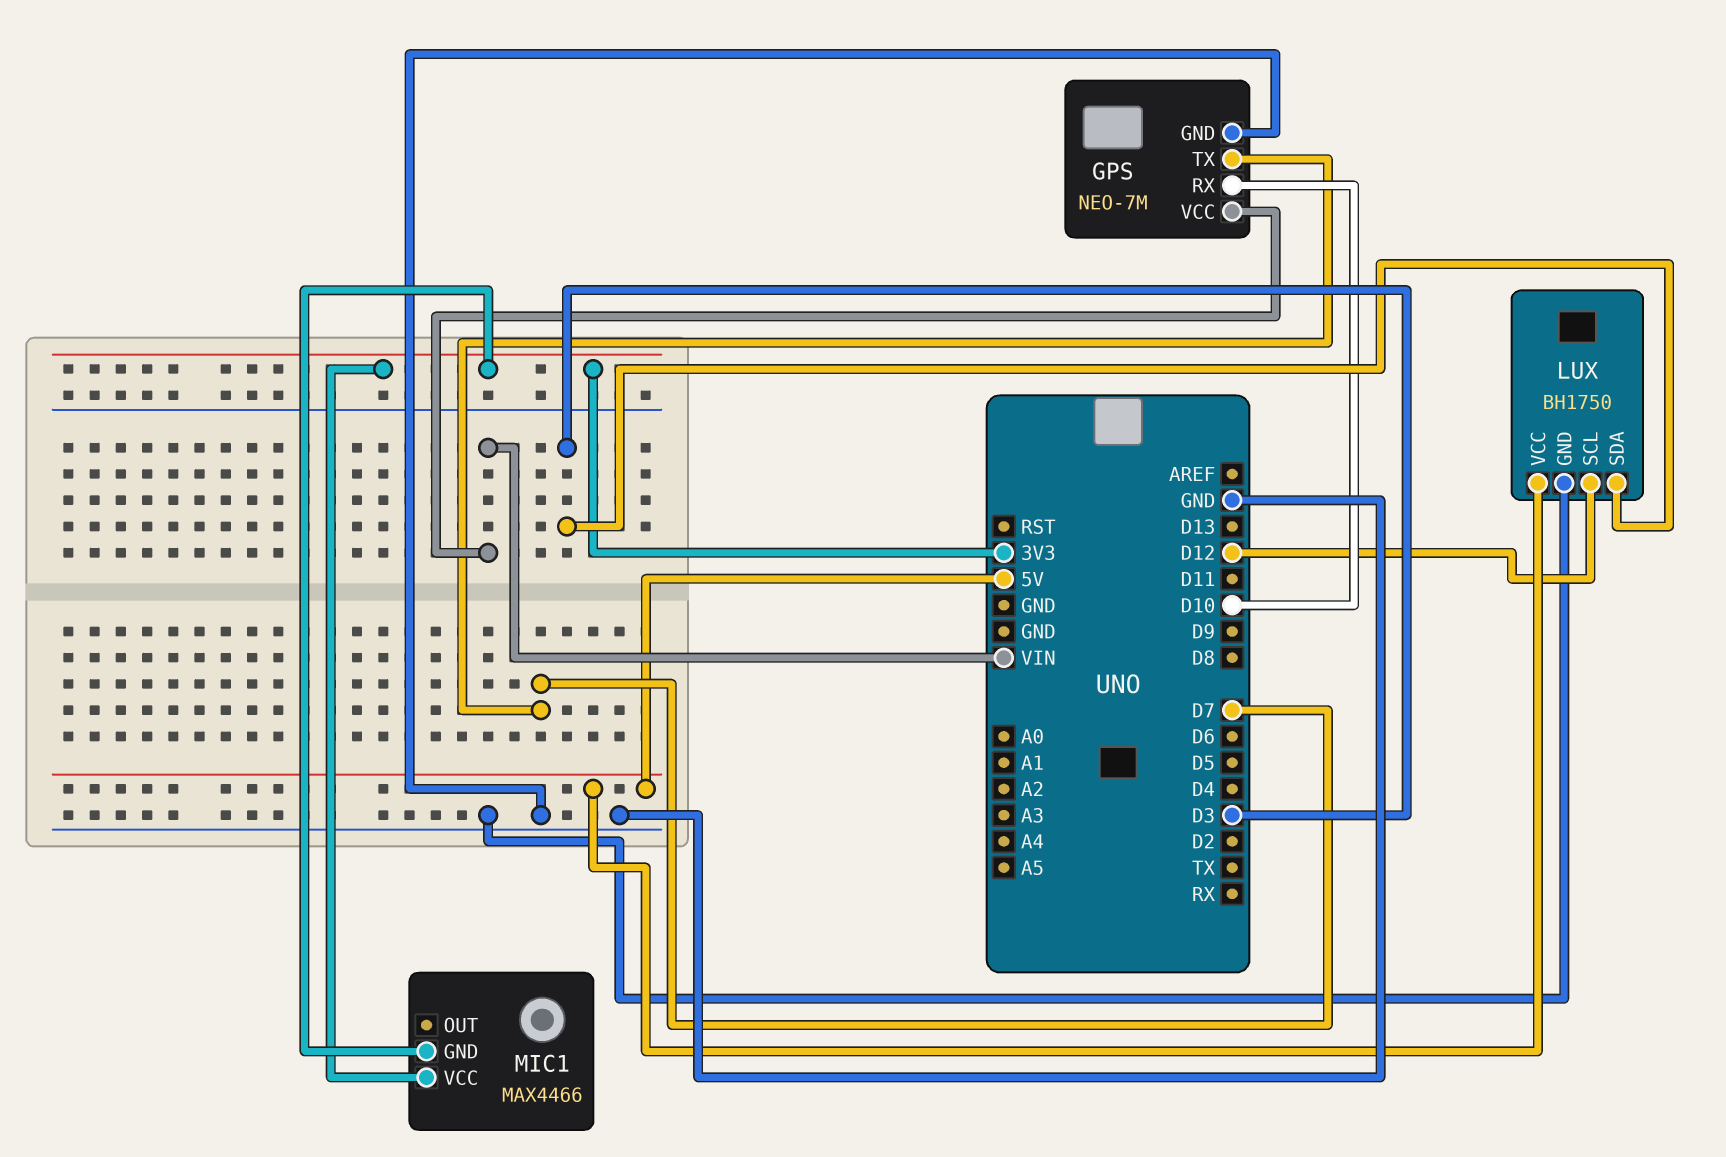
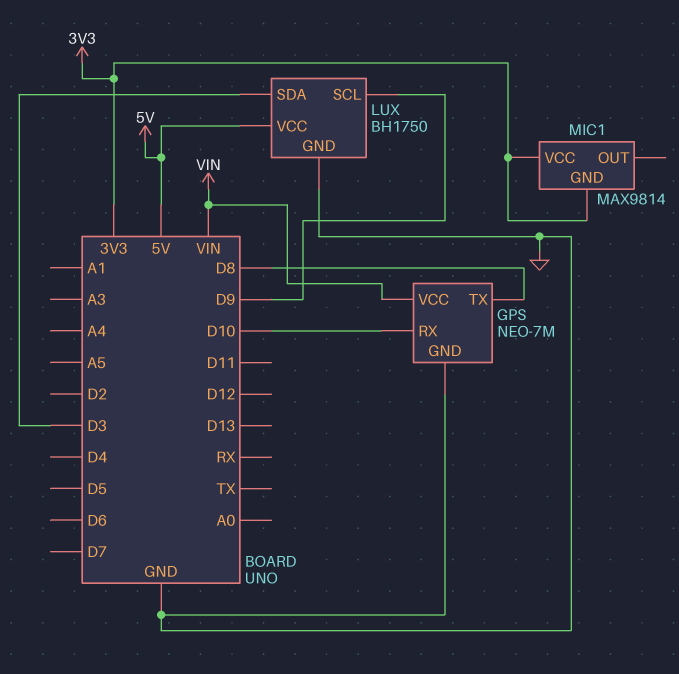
GPS pin TX: D7 -> D8
LUX pin SCL: D12 -> D9
MIC1: MAX4466 -> MAX9814

